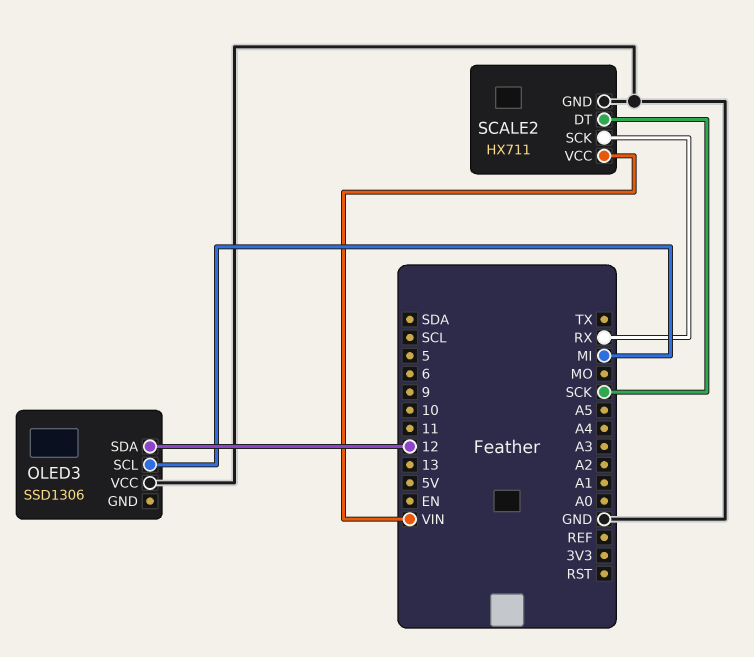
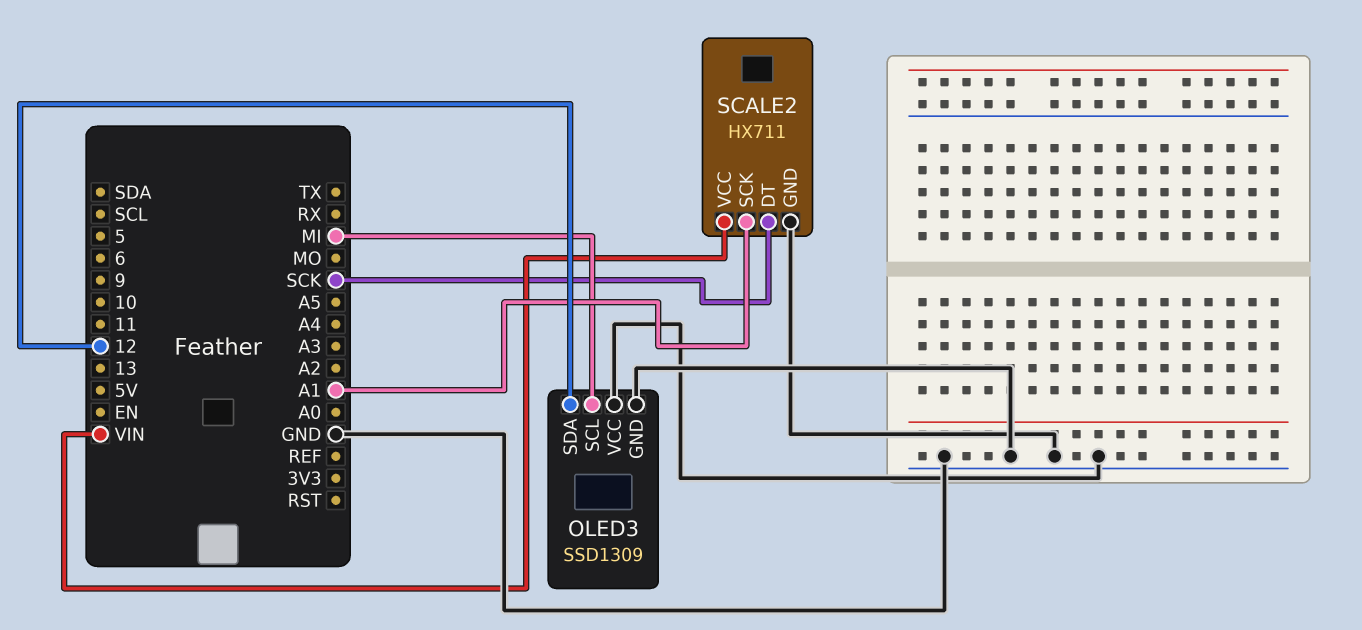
OLED3: SSD1306 -> SSD1309
OLED3 pin GND: none -> GND
SCALE2 pin SCK: RX -> A1

